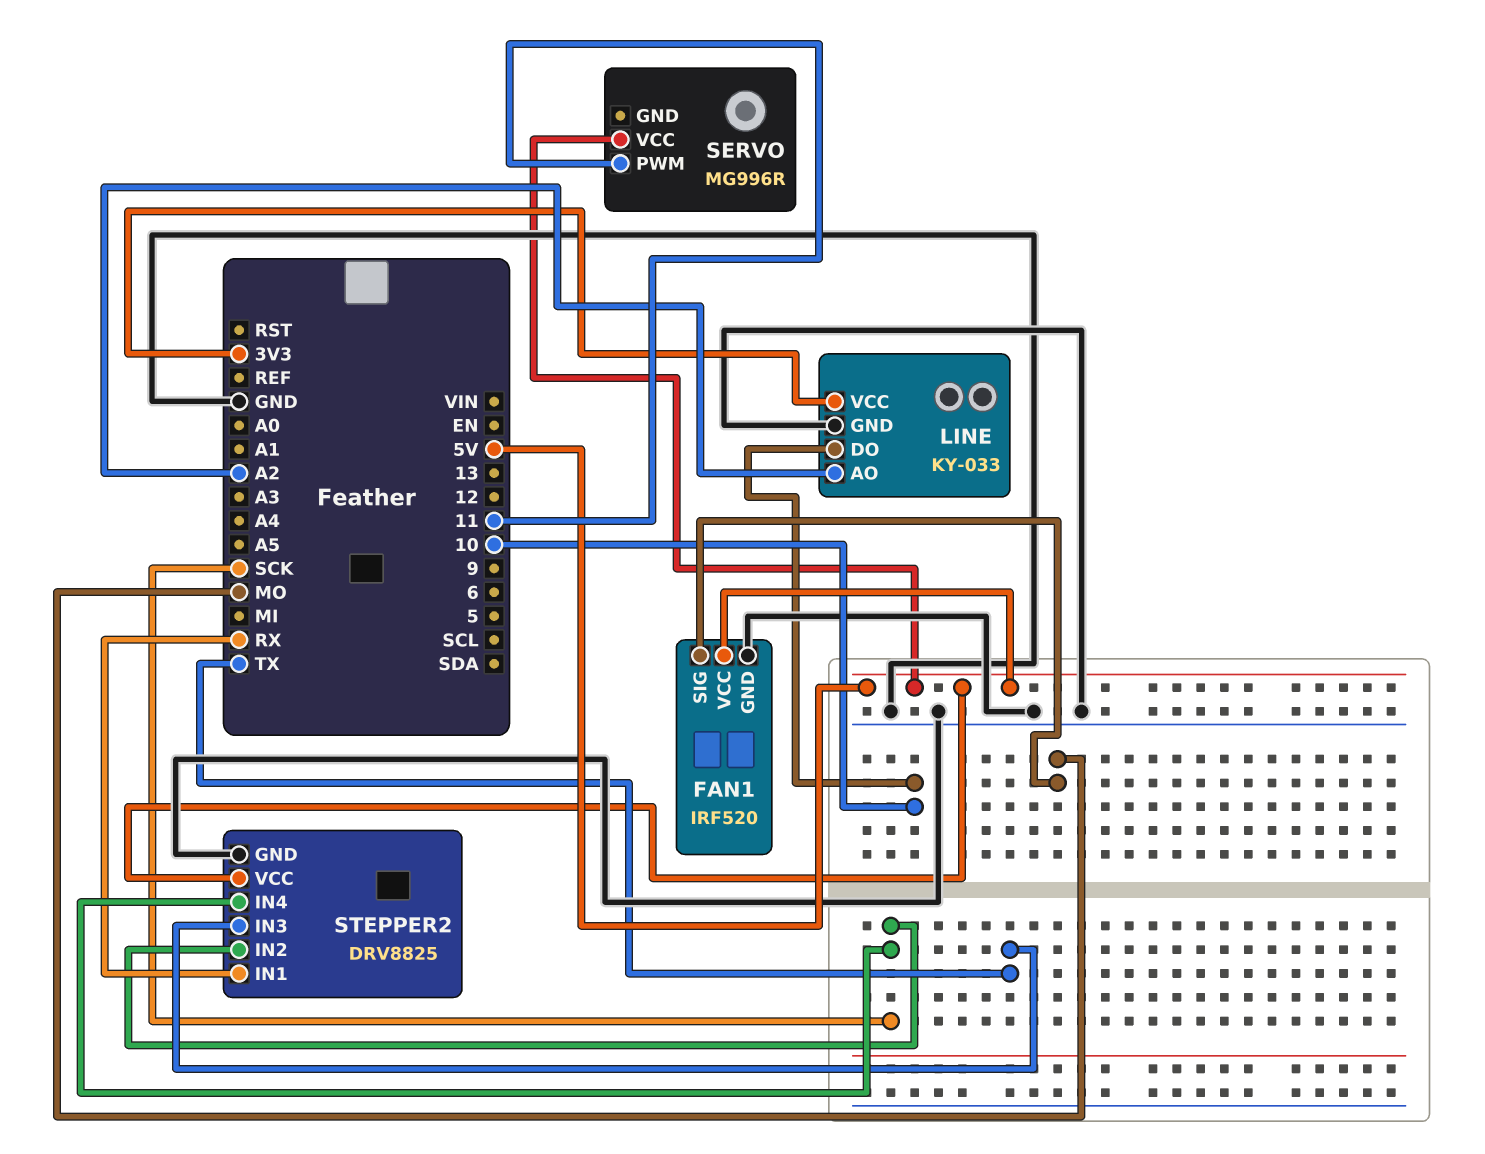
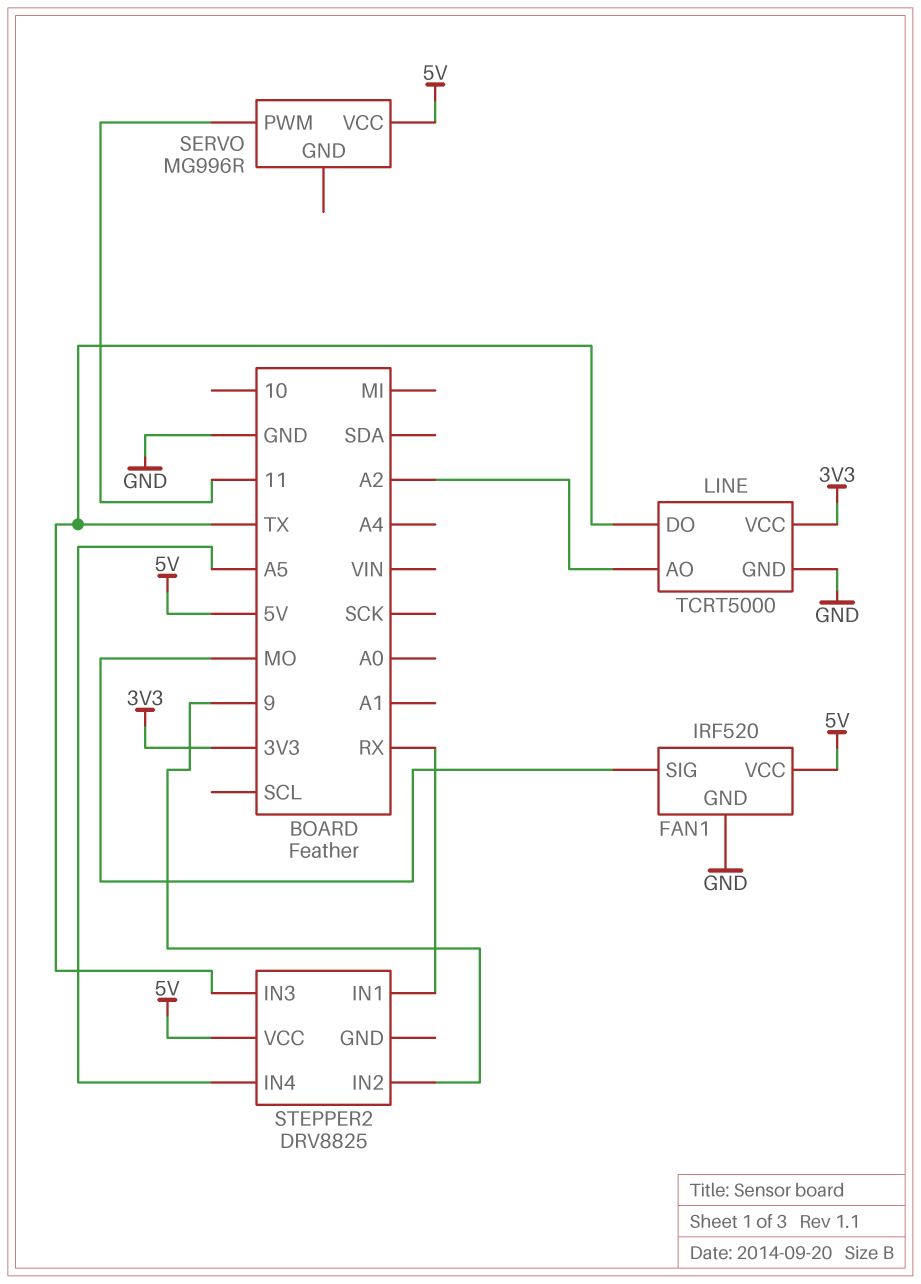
LINE: KY-033 -> TCRT5000
LINE pin DO: 10 -> TX
STEPPER2 pin GND: GND -> none
STEPPER2 pin IN2: SCK -> 9
STEPPER2 pin IN4: SCK -> A5

